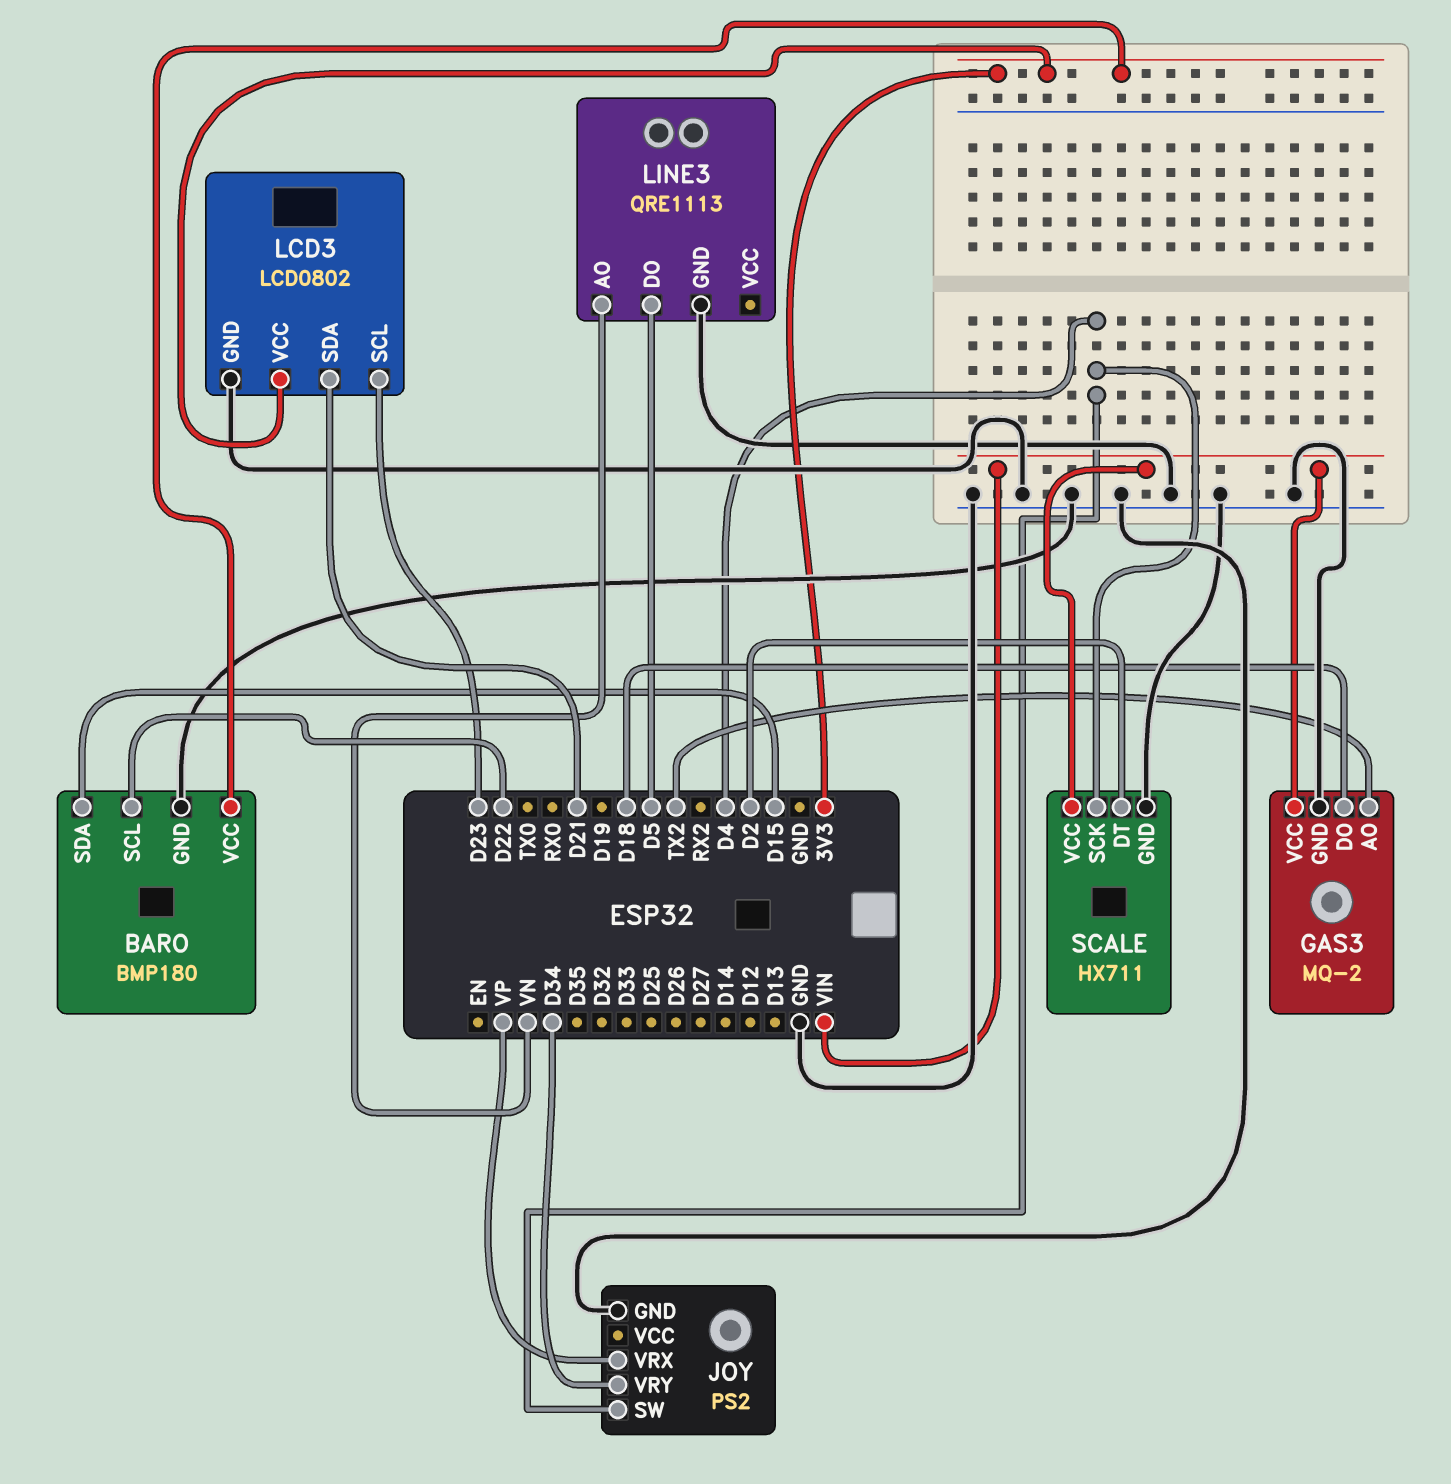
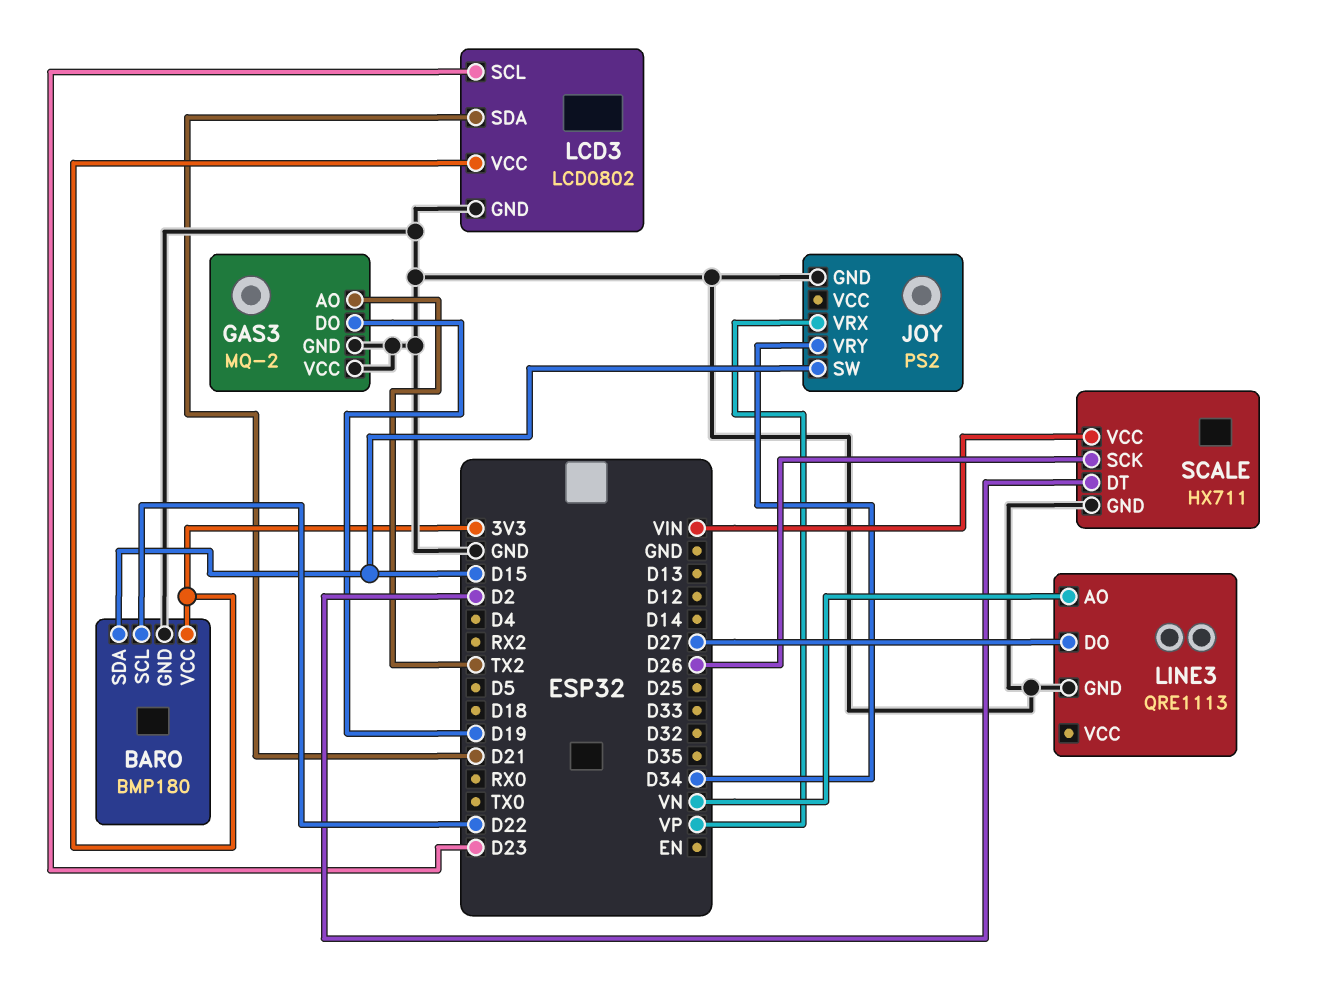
GAS3 pin DO: D18 -> D19
GAS3 pin VCC: VIN -> GND
JOY pin SW: D4 -> D15
LINE3 pin DO: D5 -> D27
SCALE pin SCK: D4 -> D26

